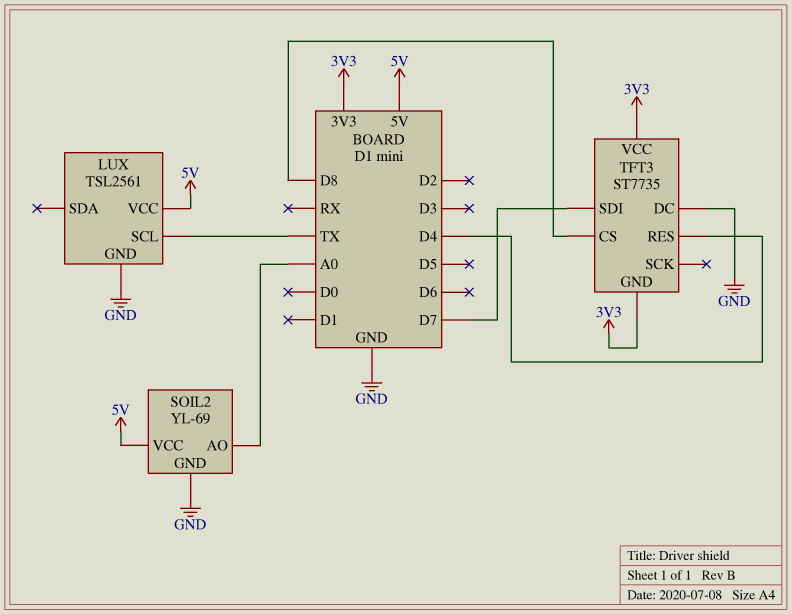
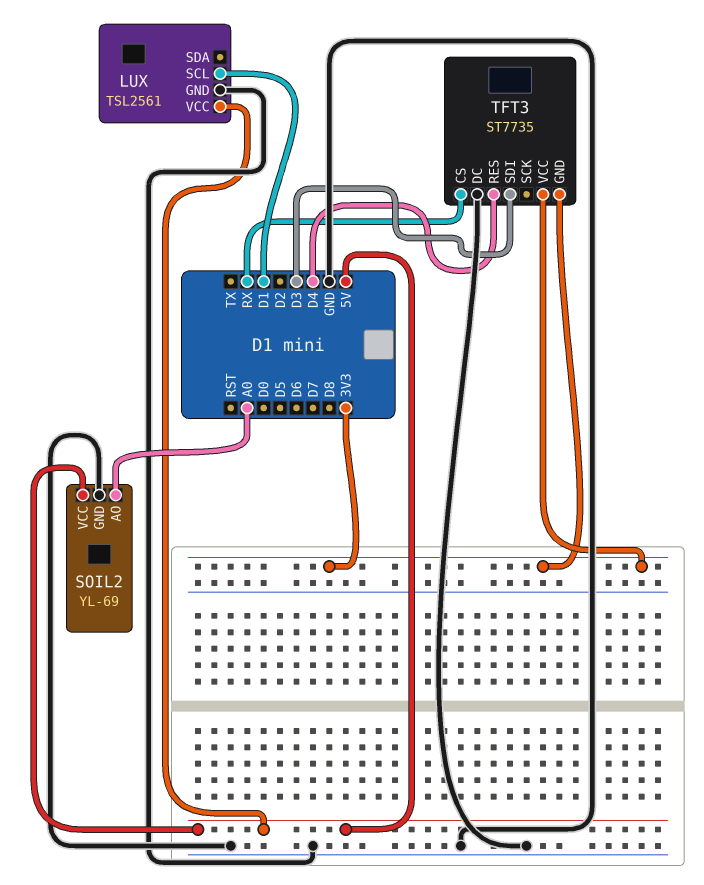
LUX pin SCL: TX -> D1
TFT3 pin CS: D8 -> RX
TFT3 pin SDI: D7 -> D3

